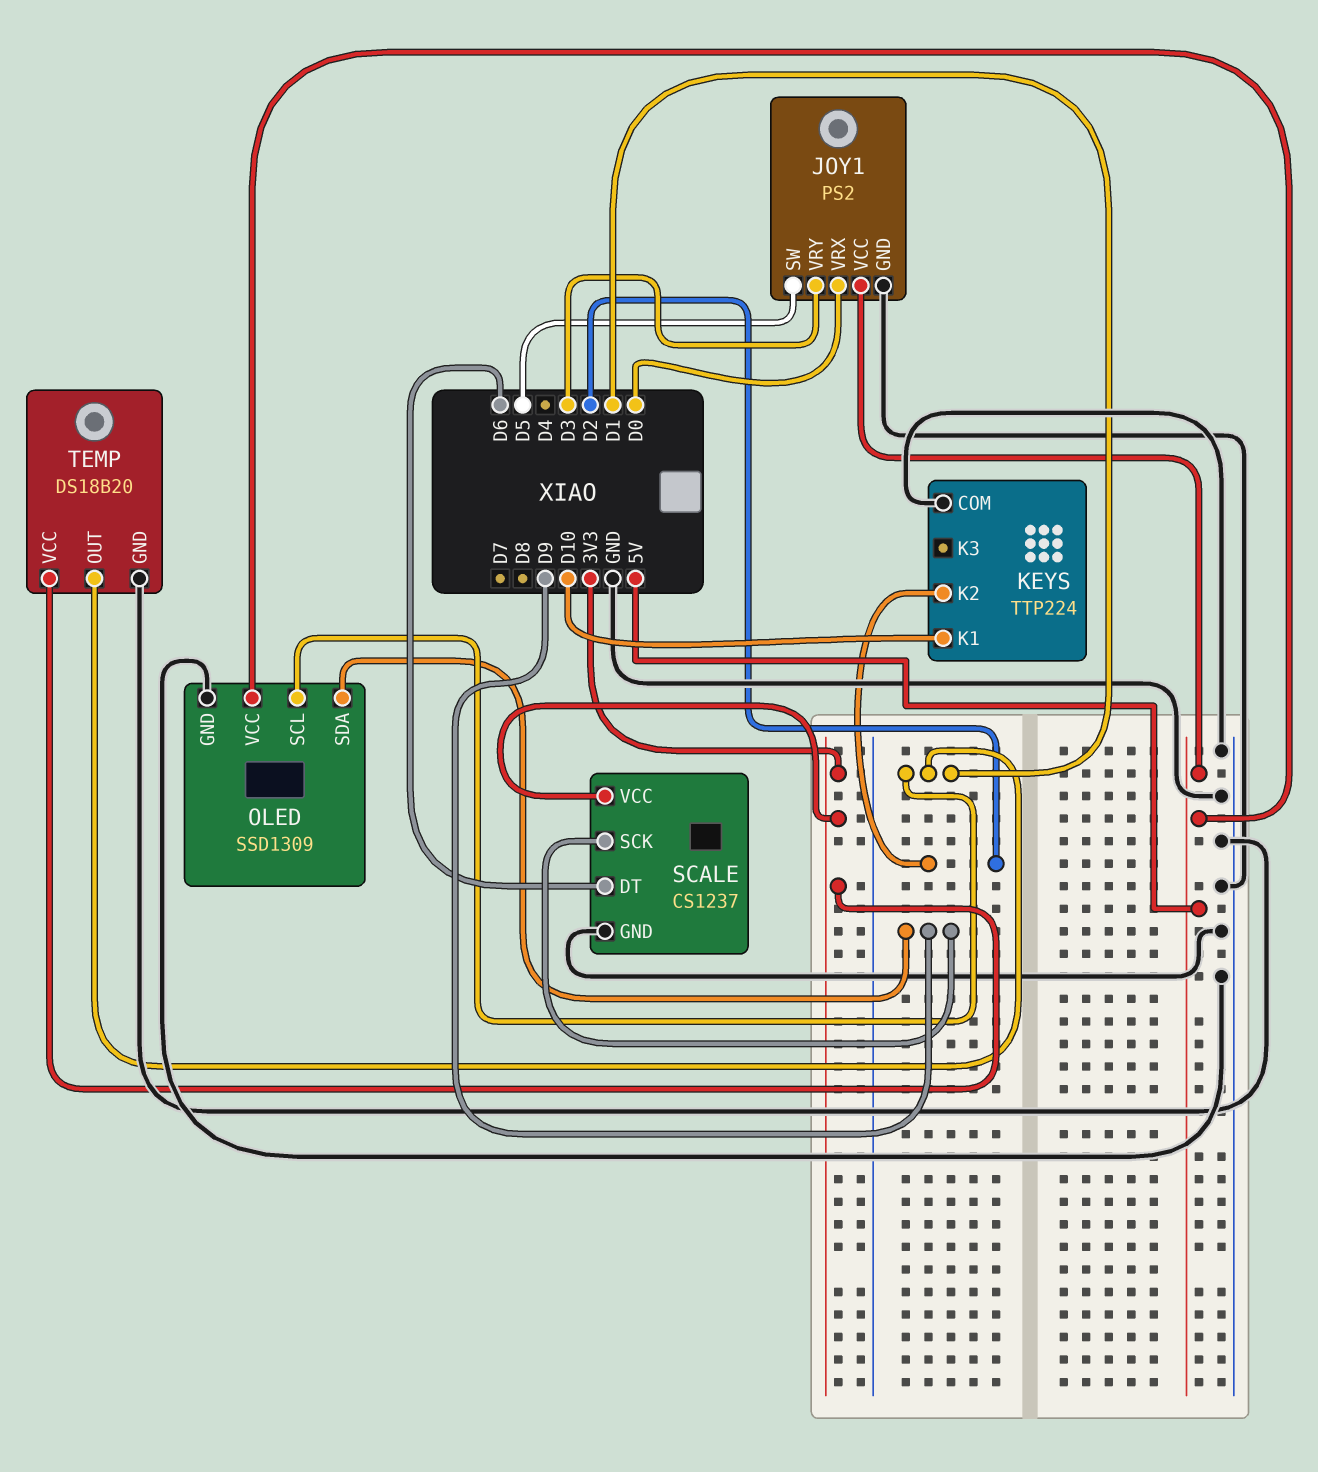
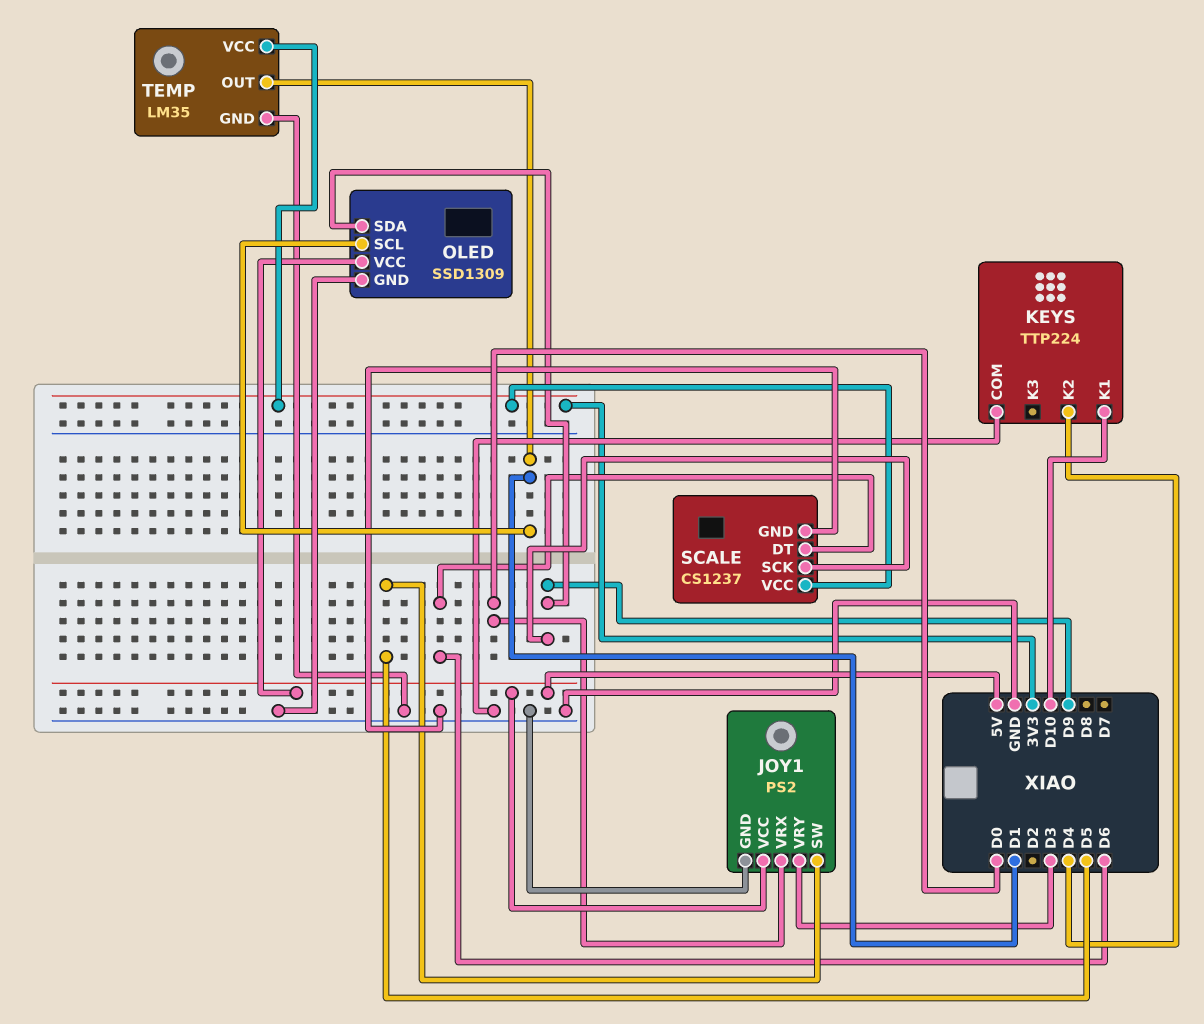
KEYS pin K2: D2 -> D4
TEMP: DS18B20 -> LM35

